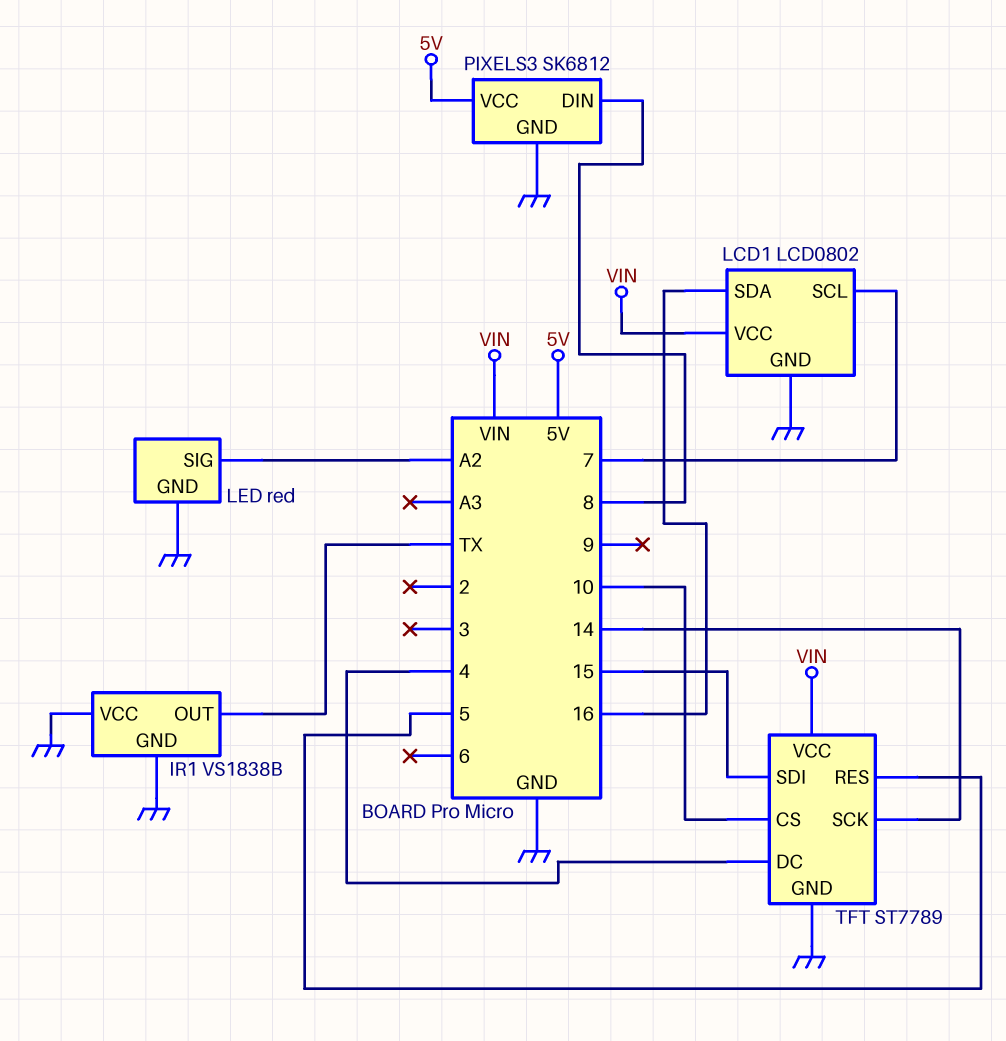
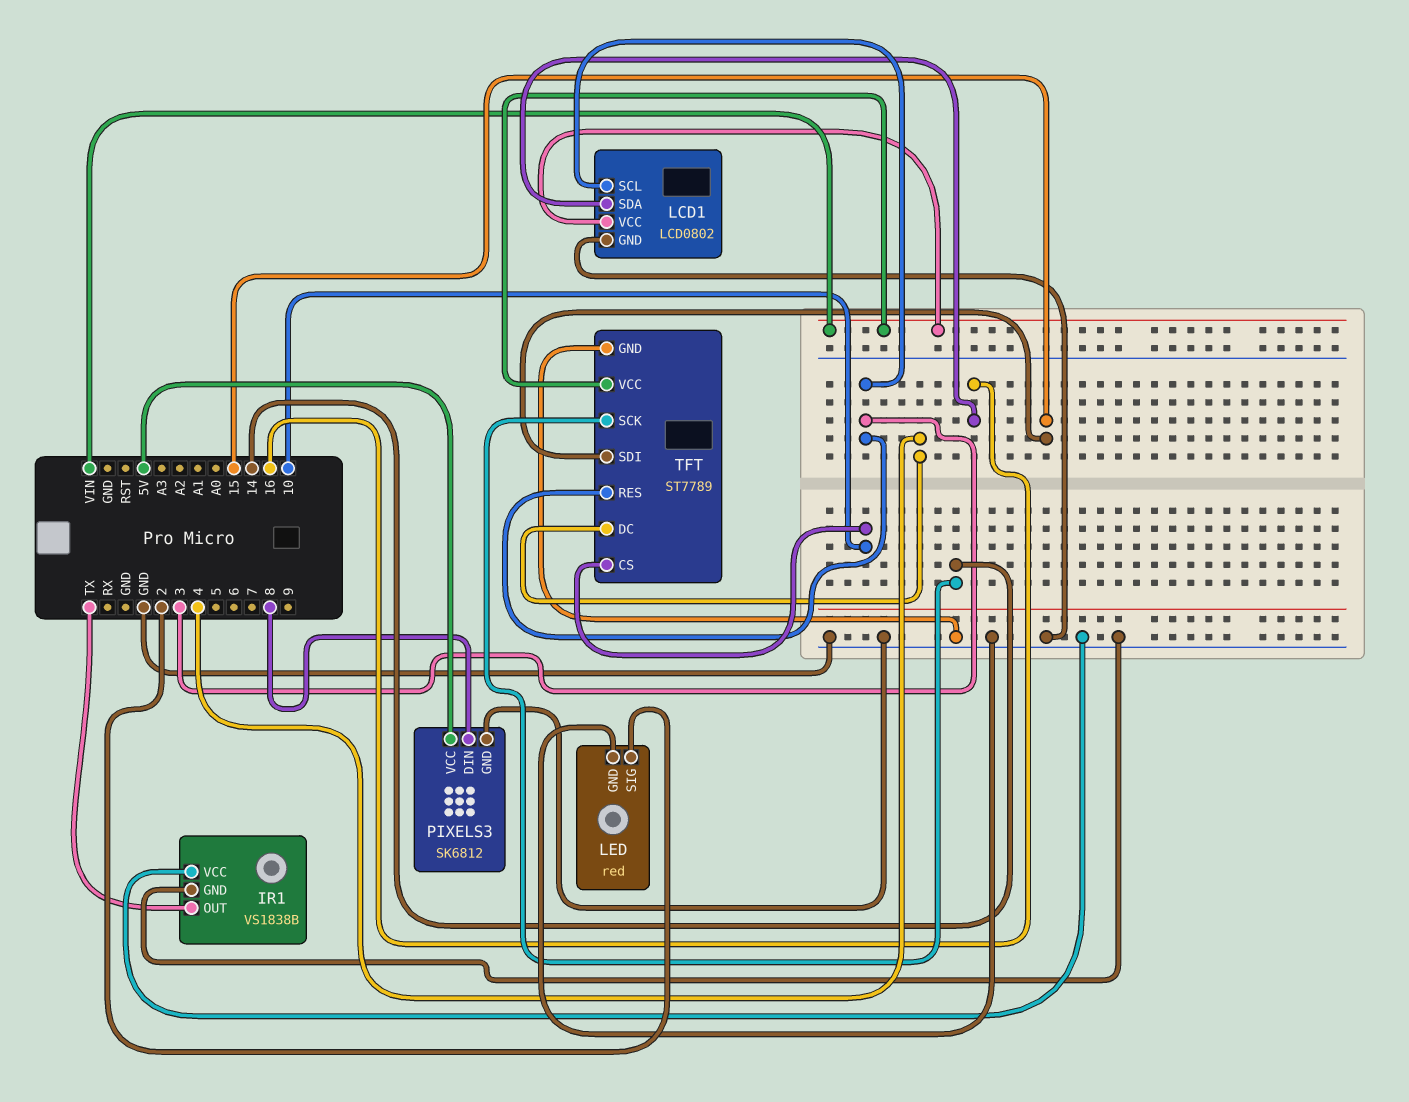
LCD1 pin SCL: 7 -> 3
LED pin SIG: A2 -> 2
TFT pin RES: 5 -> 3

